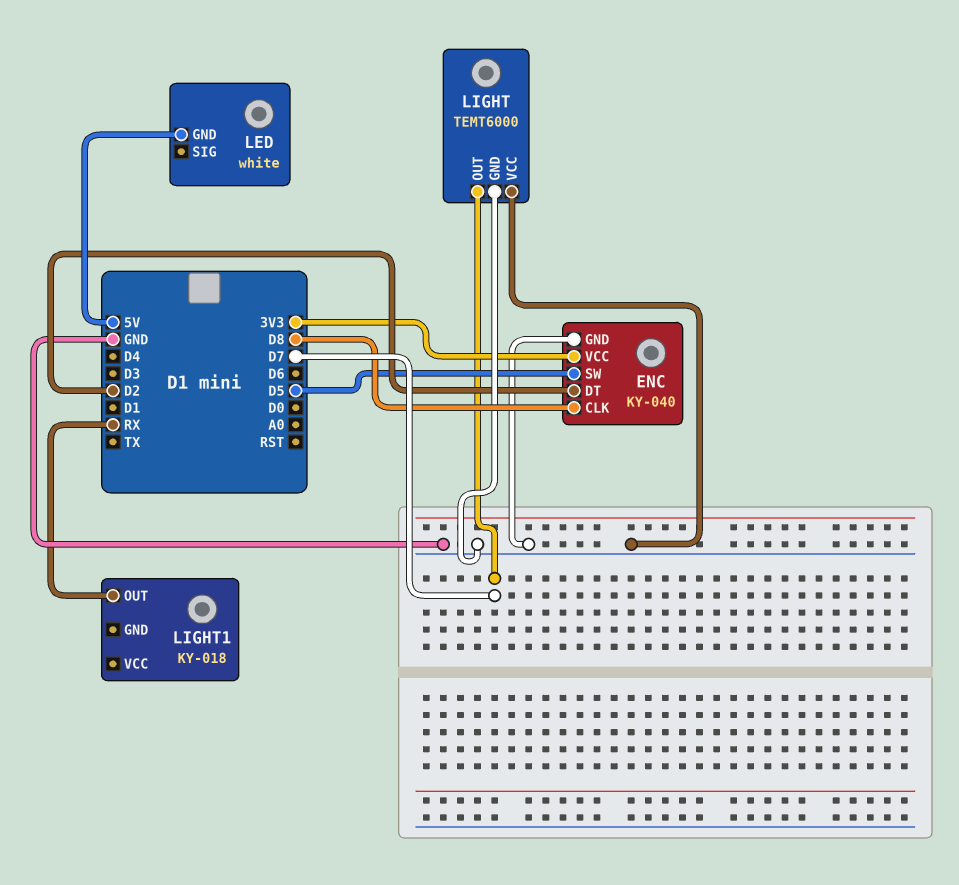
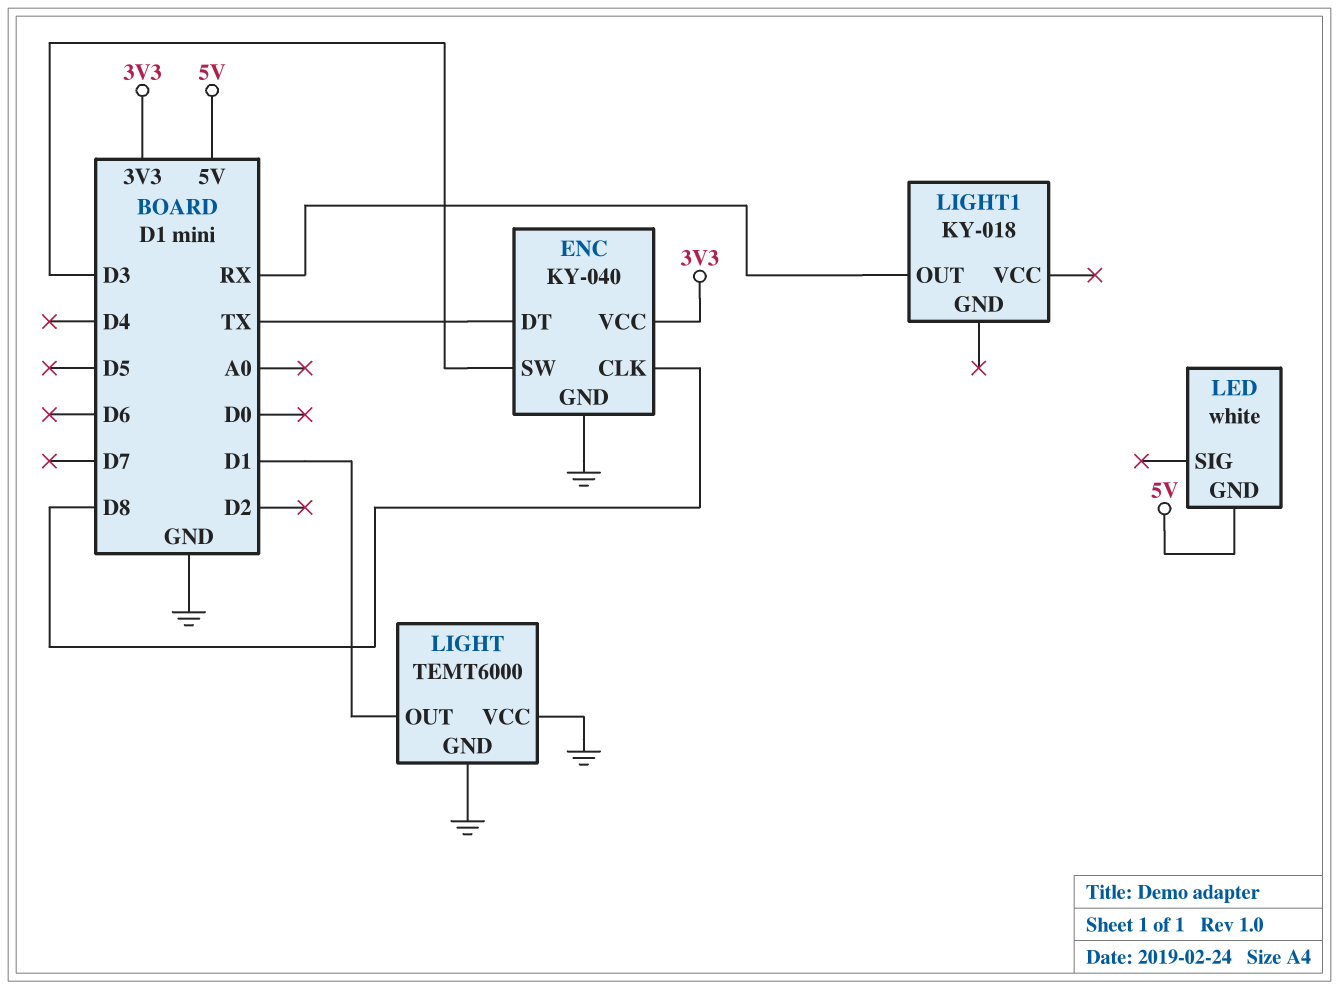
ENC pin DT: D2 -> TX
ENC pin SW: D5 -> D3
LIGHT pin OUT: D7 -> D1

